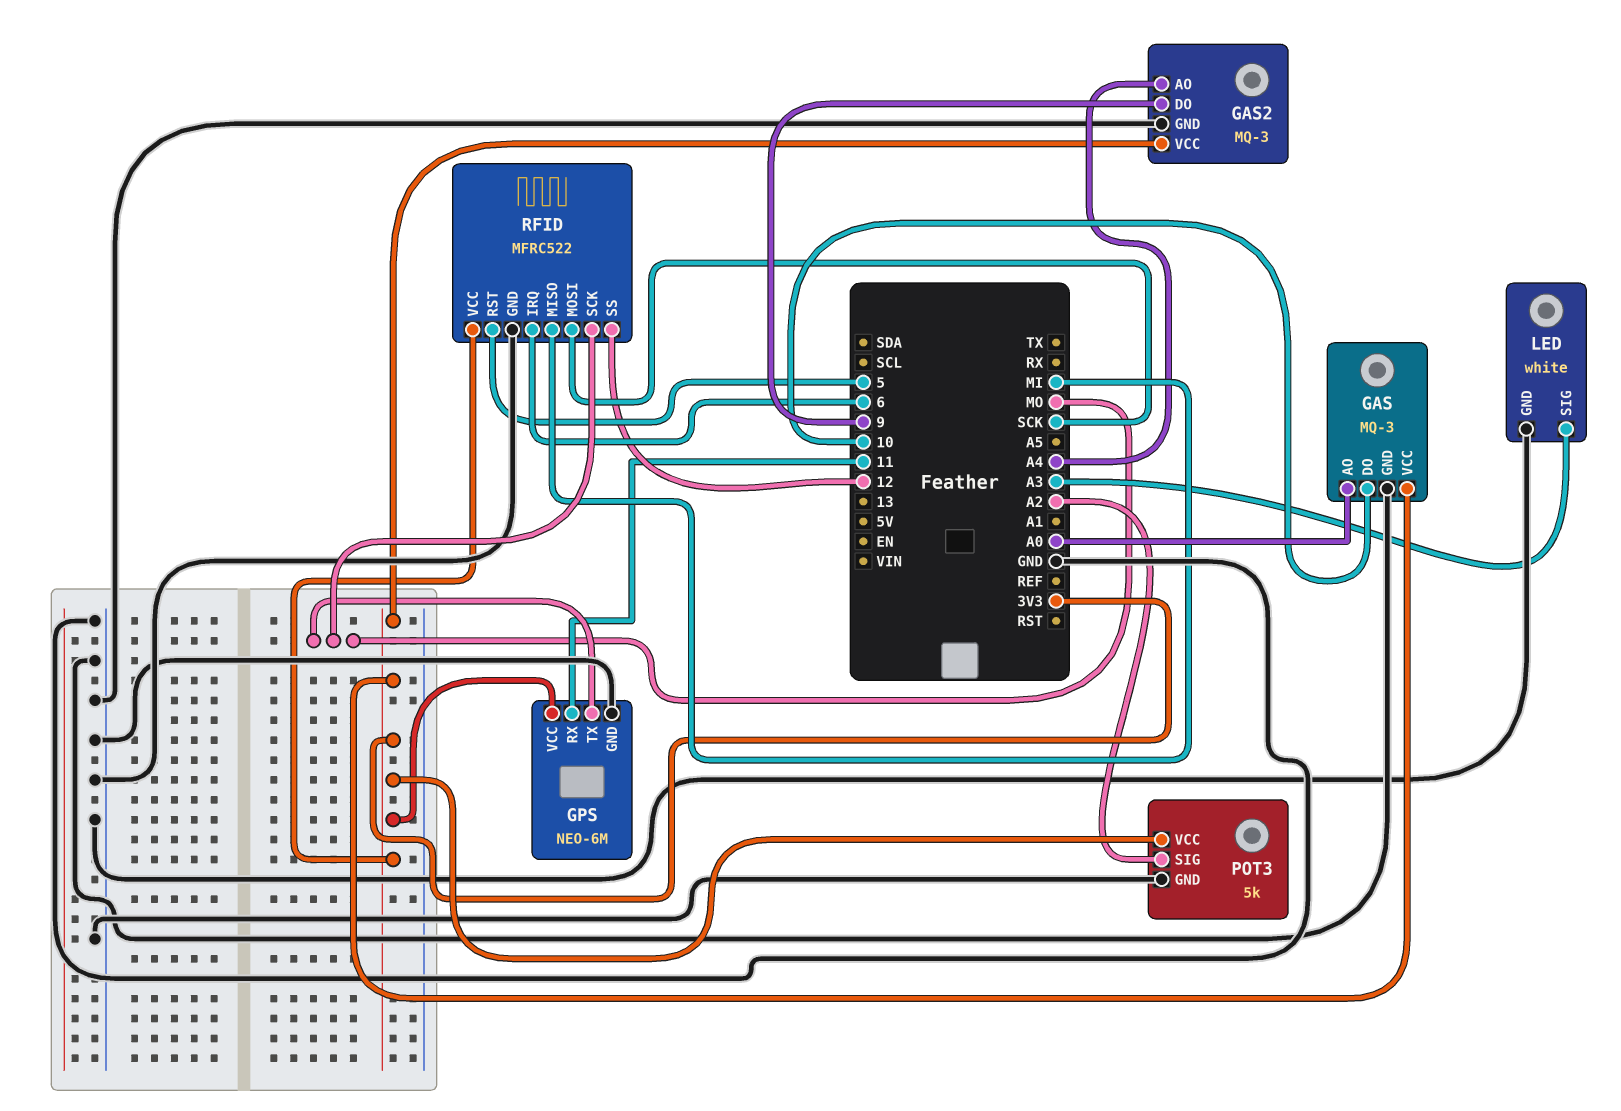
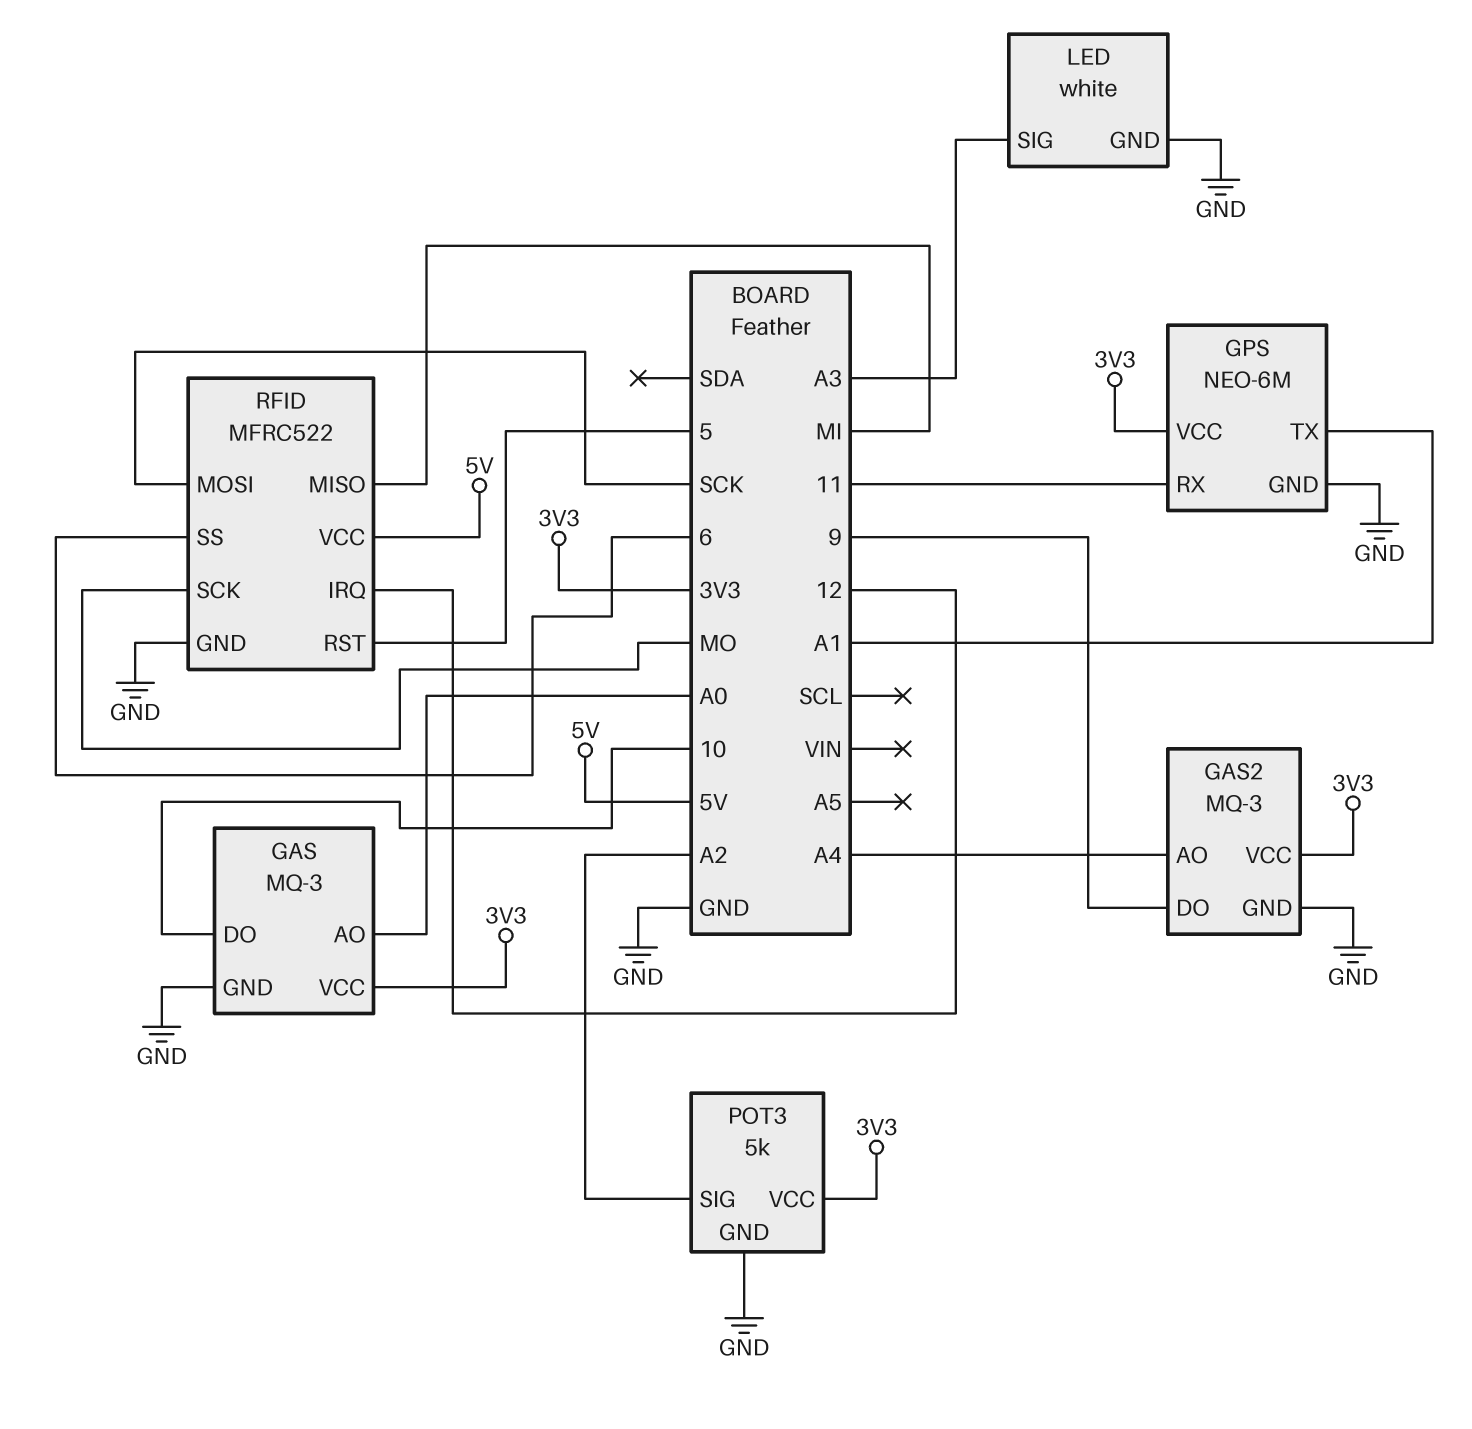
GPS pin TX: MO -> A1
RFID pin IRQ: 6 -> 12
RFID pin SS: 12 -> 6
RFID pin VCC: 3V3 -> 5V

